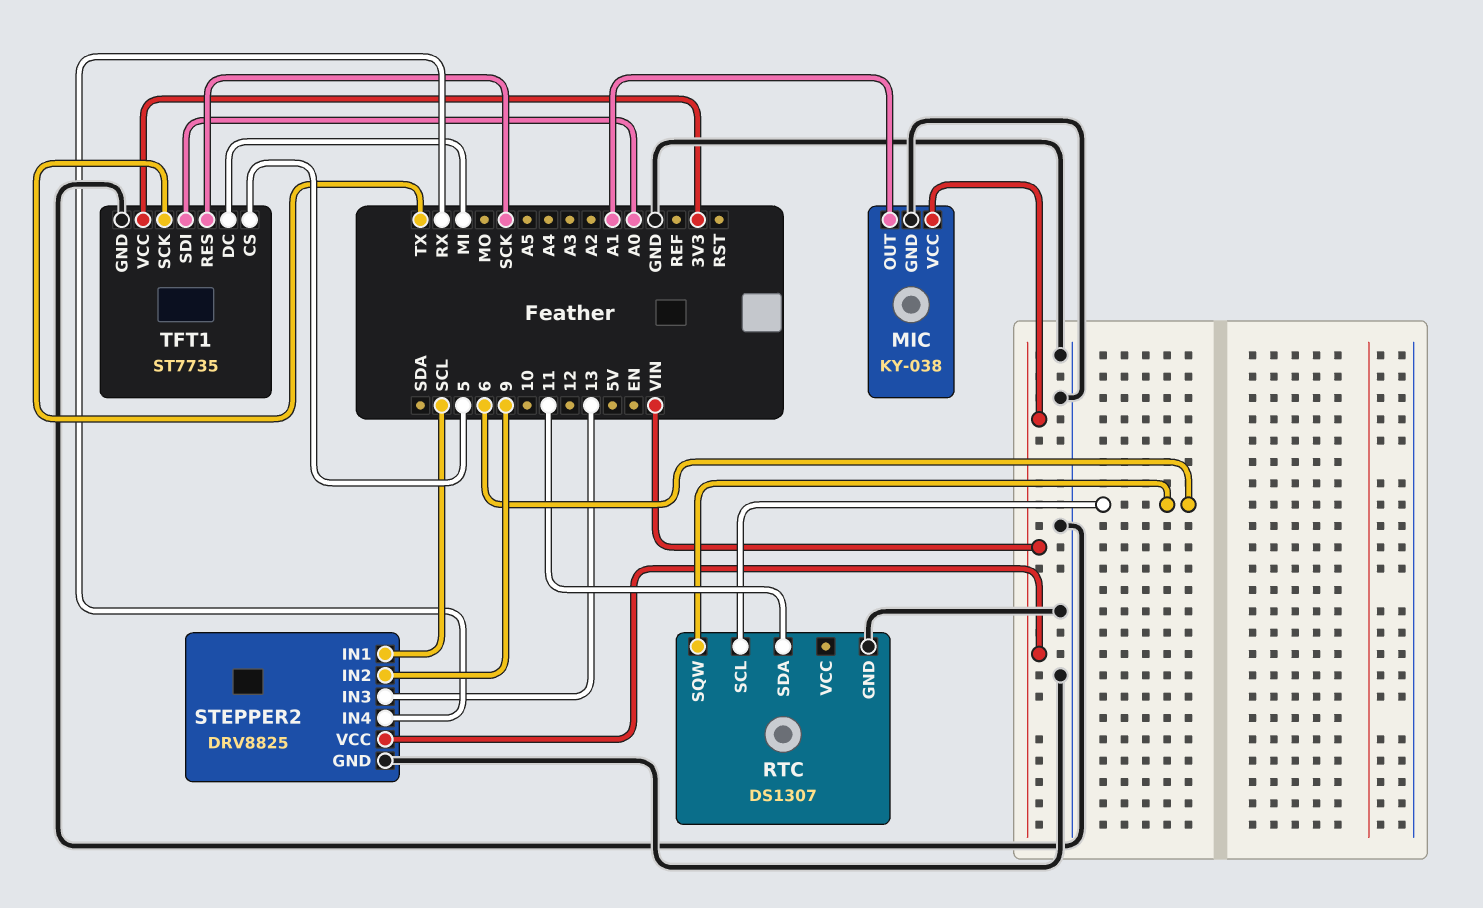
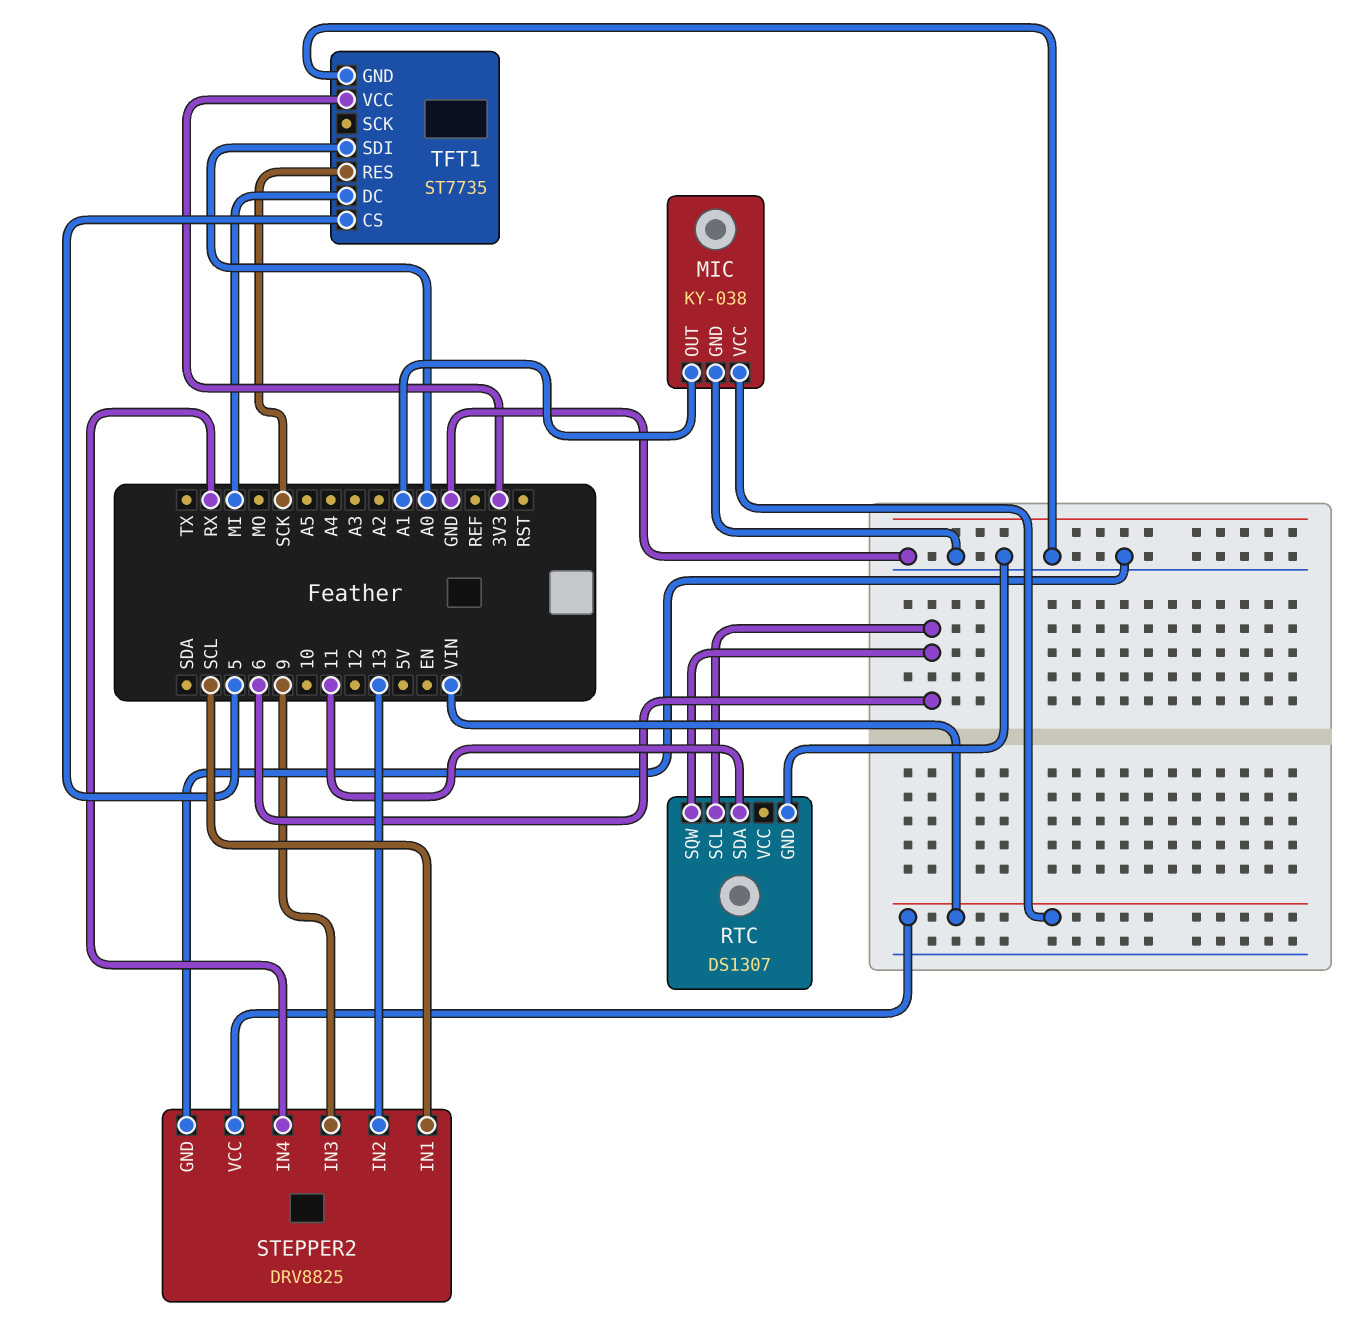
STEPPER2 pin IN2: 9 -> 13
STEPPER2 pin IN3: 13 -> 9
TFT1 pin SCK: TX -> none

